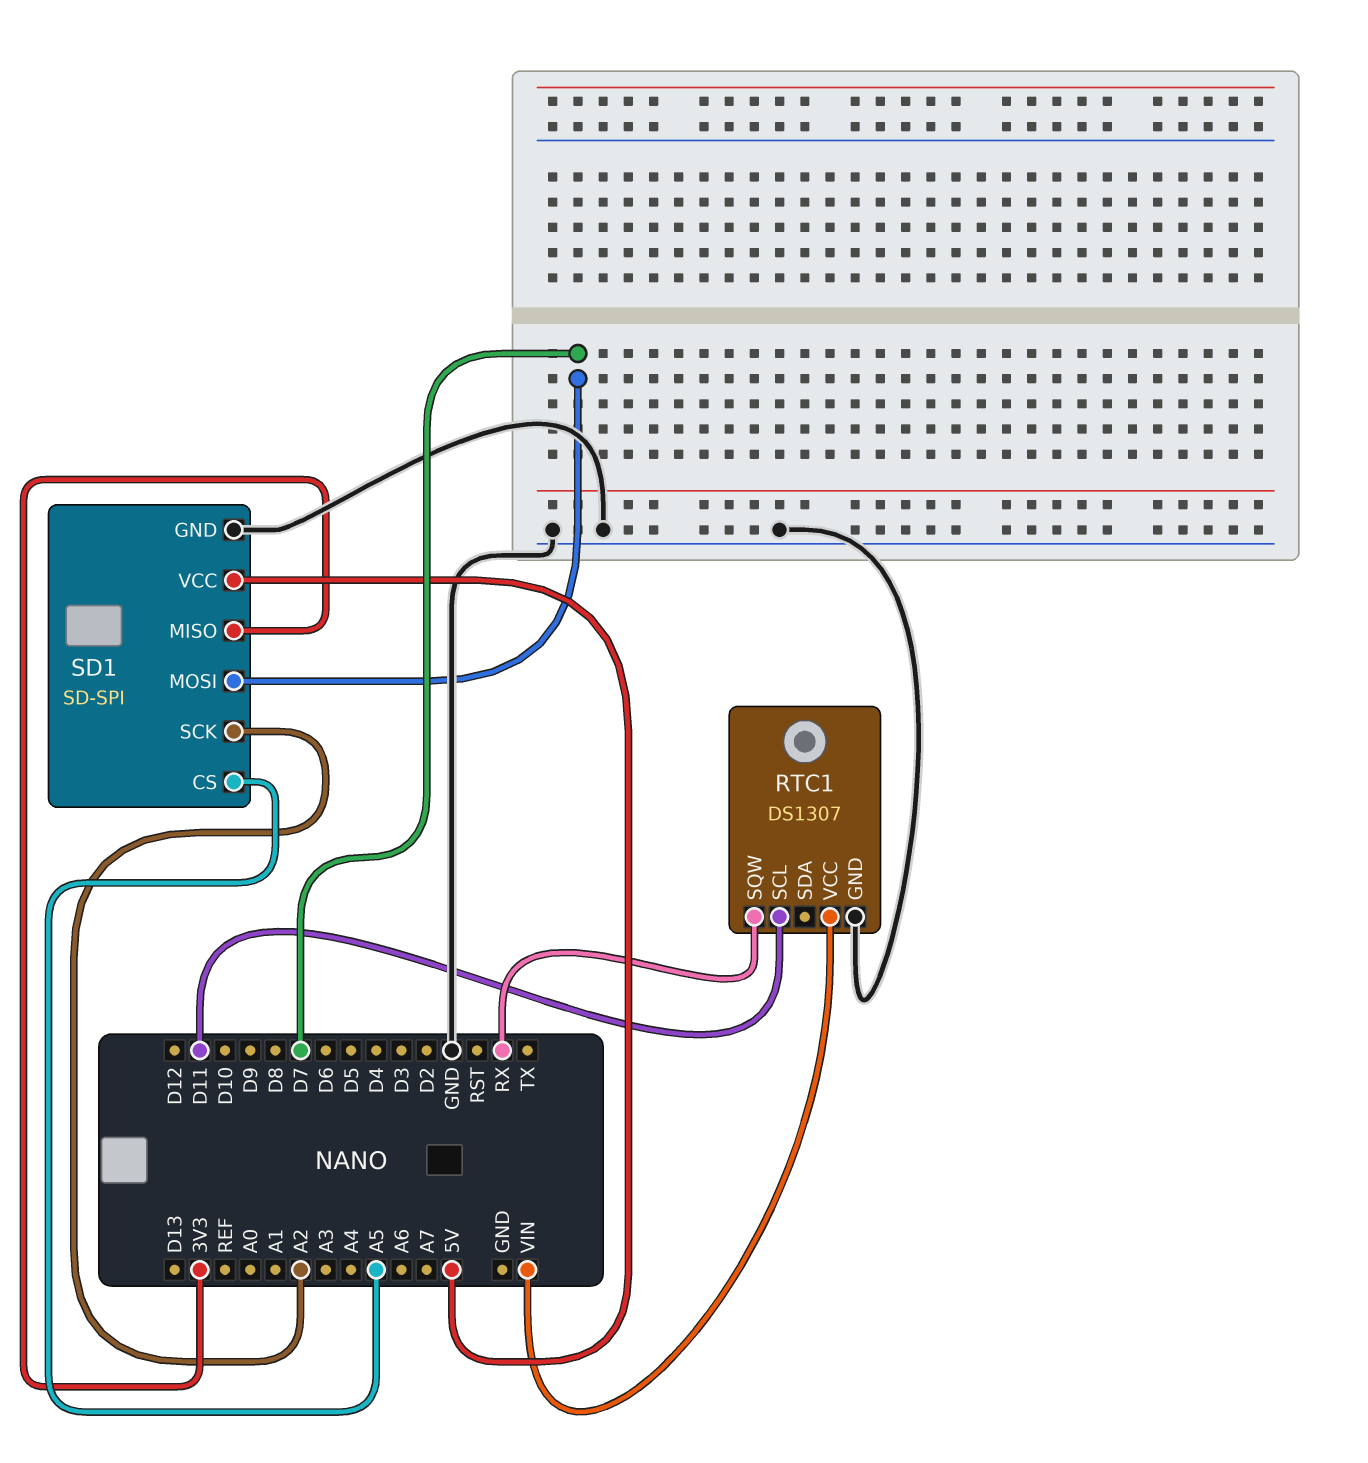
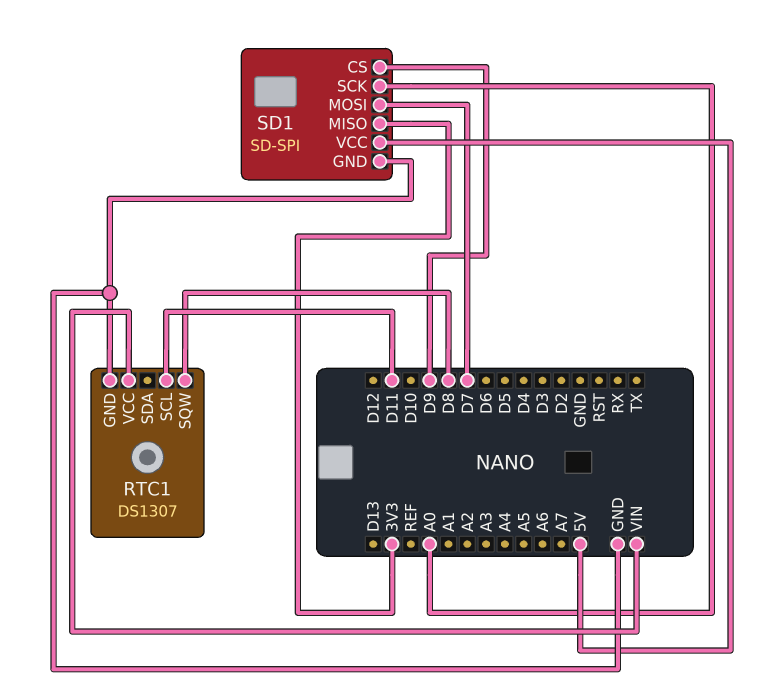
RTC1 pin SQW: RX -> D8
SD1 pin CS: A5 -> D9
SD1 pin SCK: A2 -> A0

